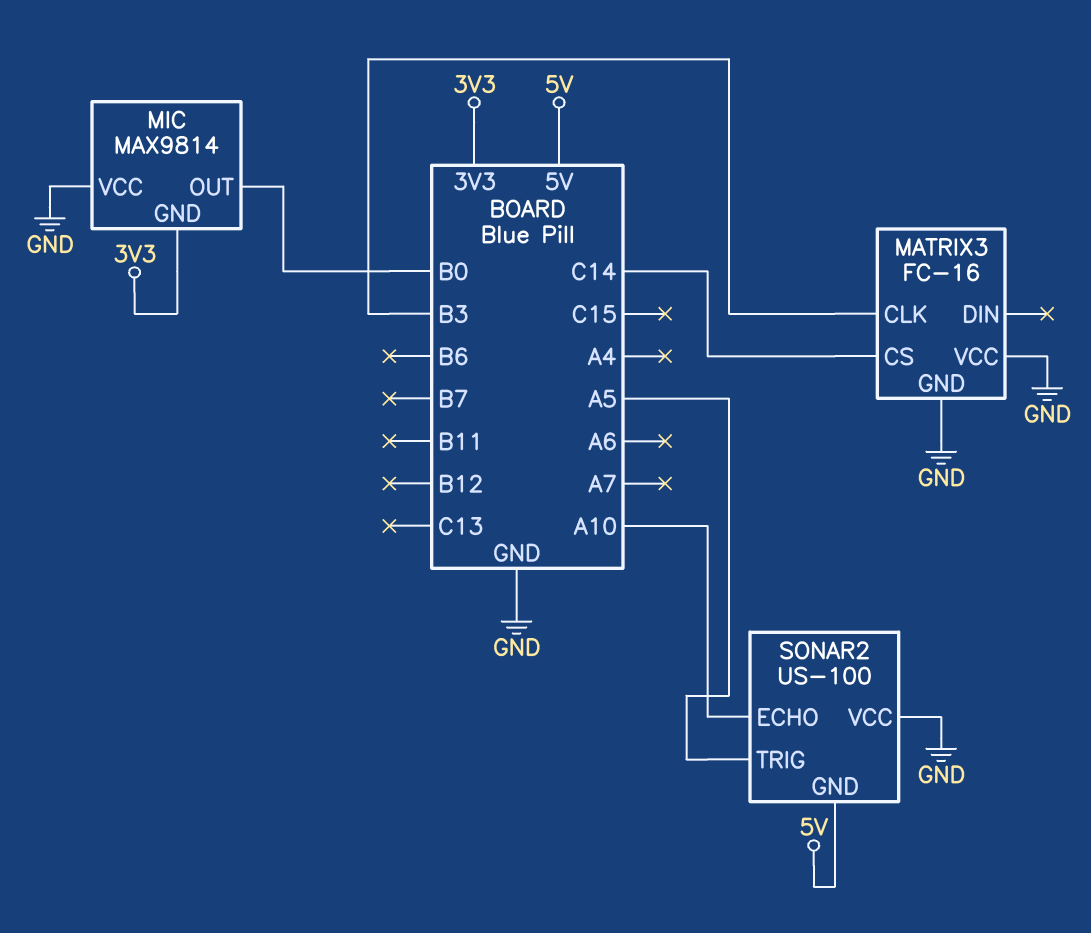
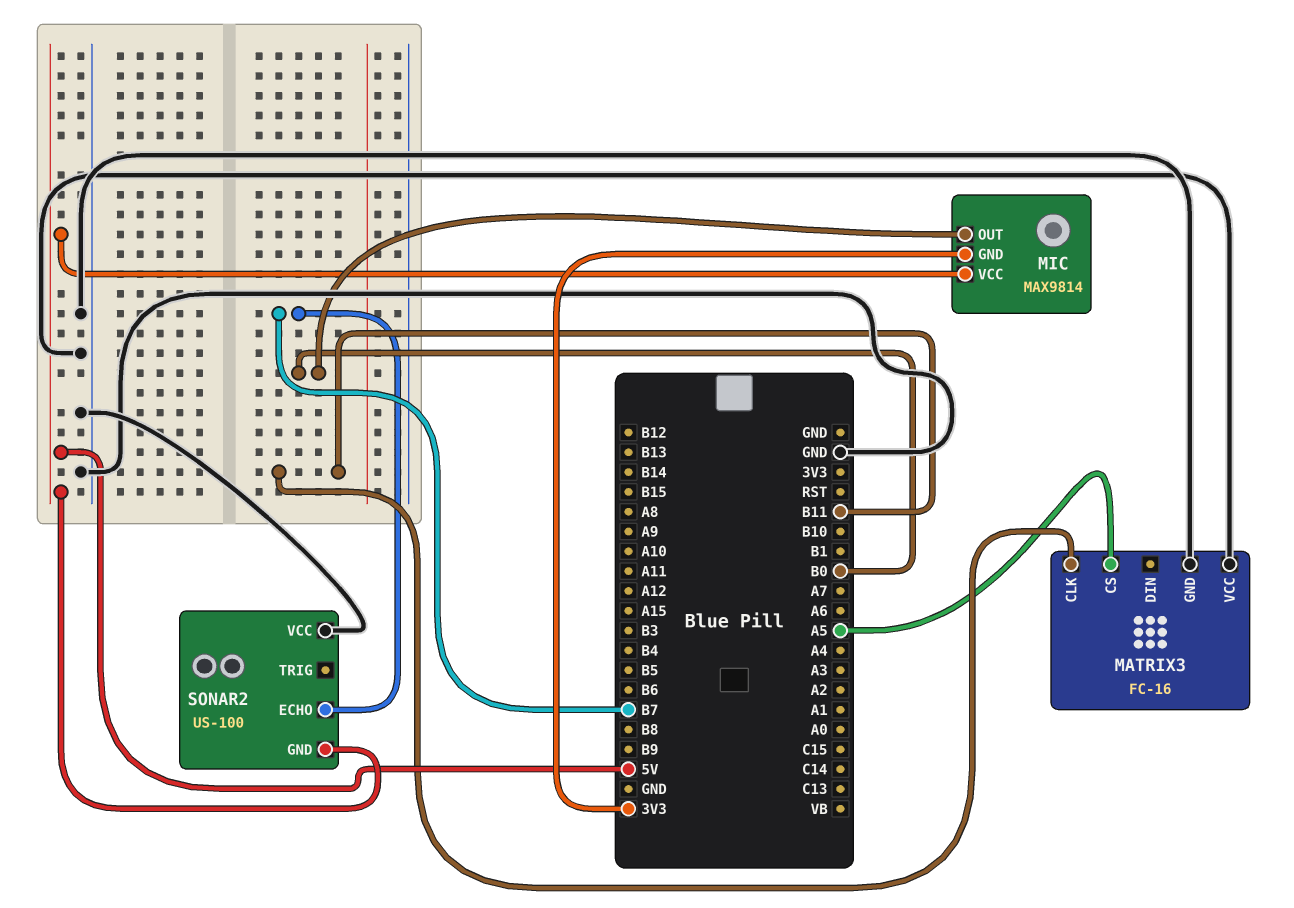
MATRIX3 pin CLK: B3 -> B11
MATRIX3 pin CS: C14 -> A5
MIC pin VCC: GND -> 5V
SONAR2 pin ECHO: A10 -> B7
SONAR2 pin TRIG: A5 -> none

